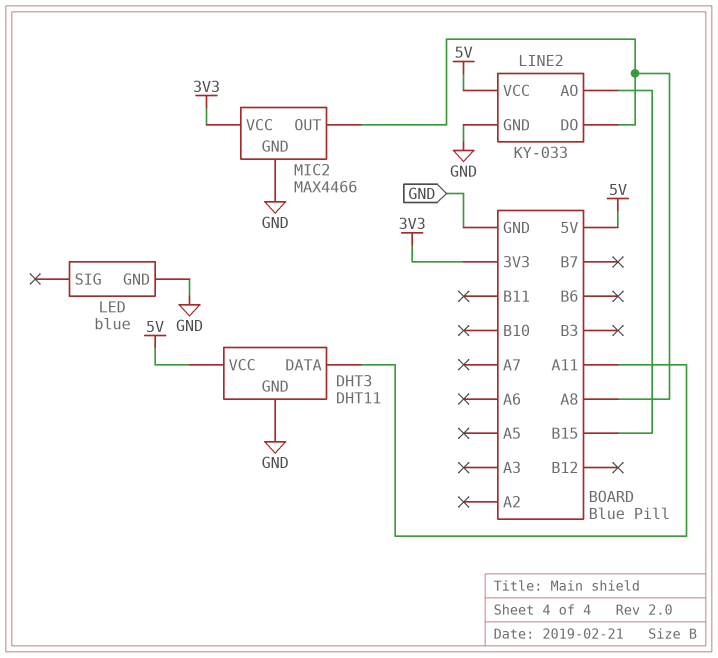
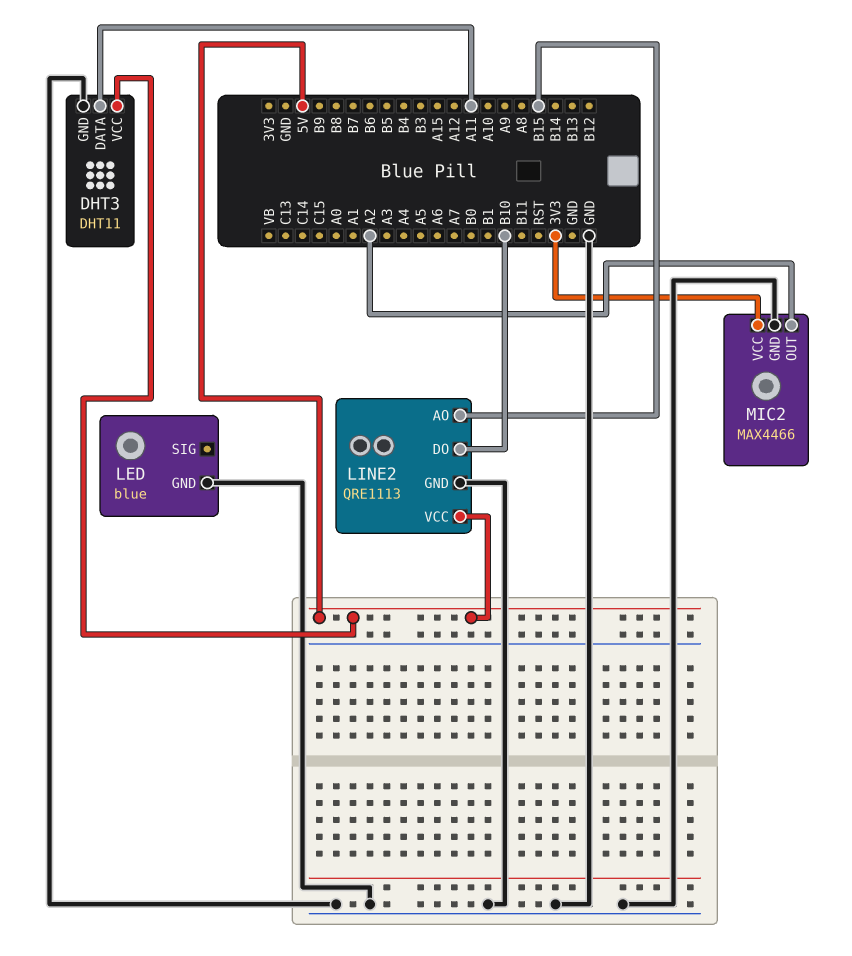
LINE2: KY-033 -> QRE1113
LINE2 pin DO: A8 -> B10
MIC2 pin OUT: A8 -> A2

